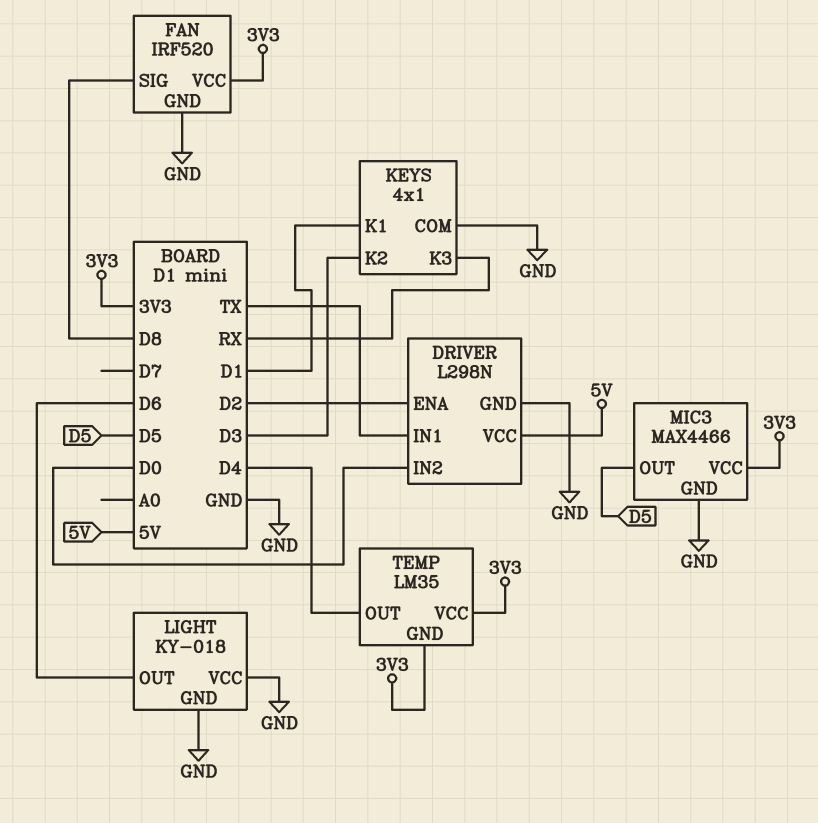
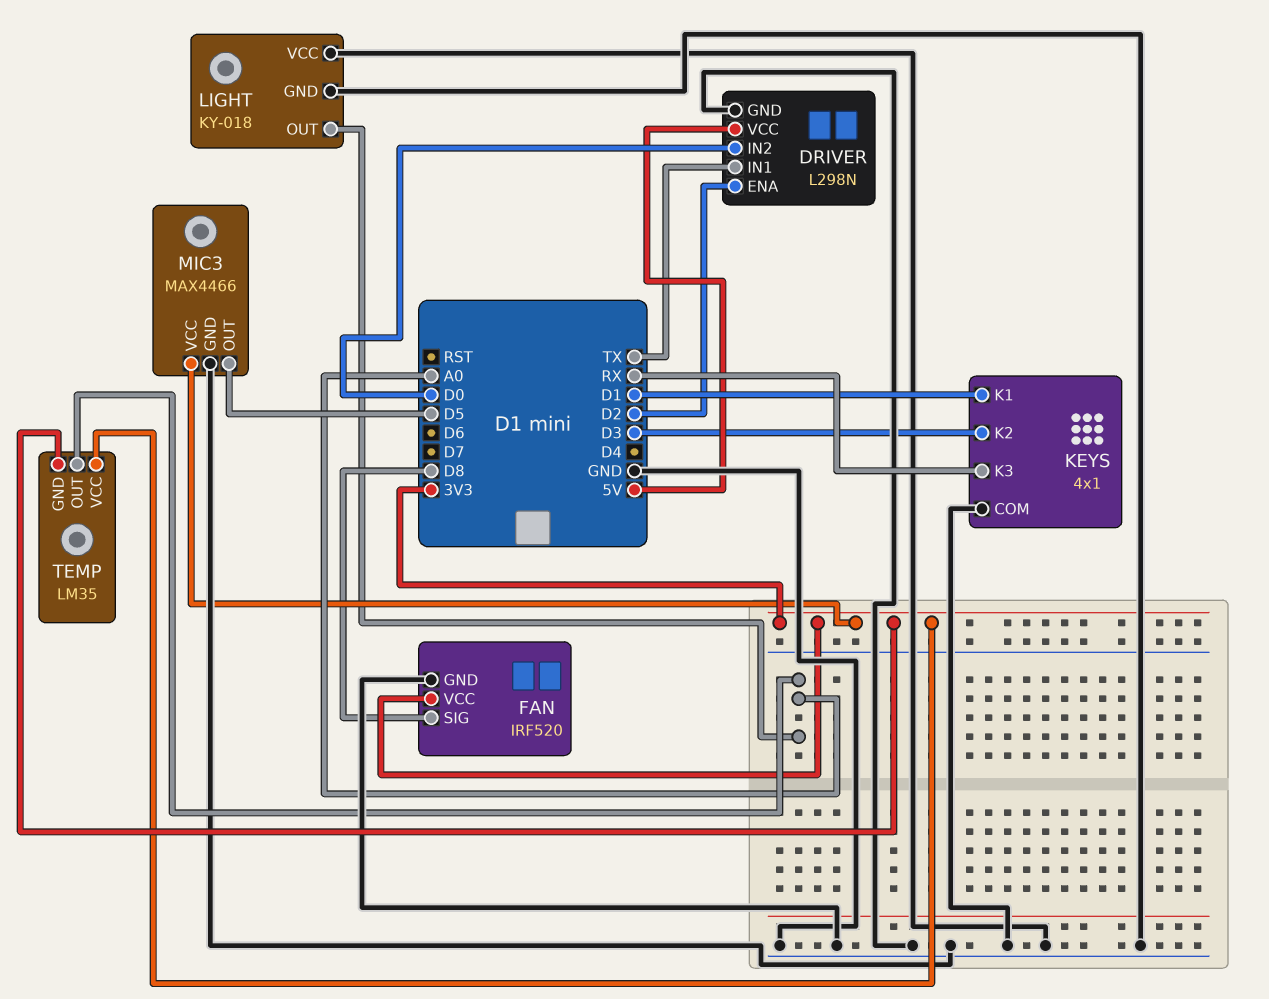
LIGHT pin OUT: D6 -> A0
TEMP pin OUT: D4 -> A0

